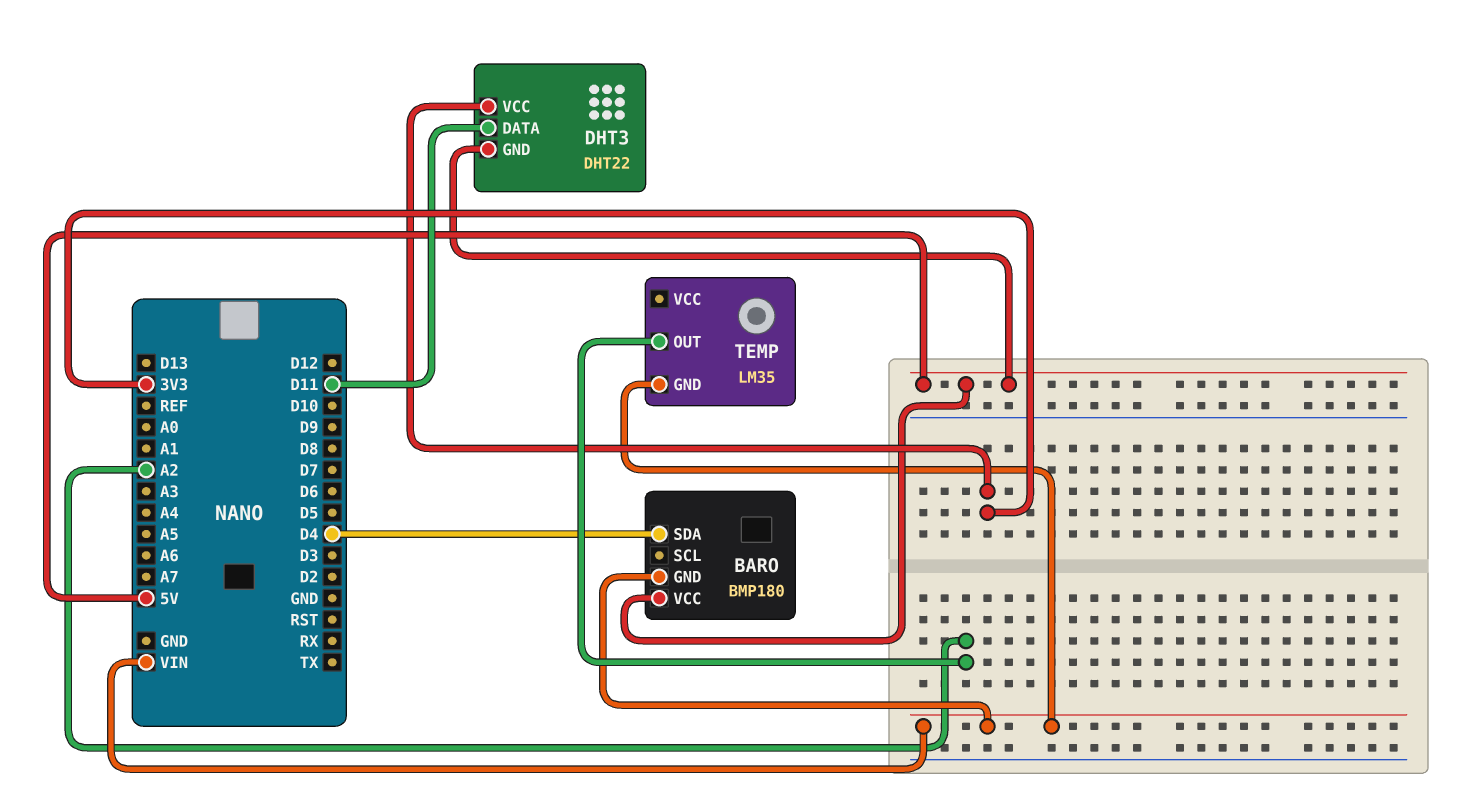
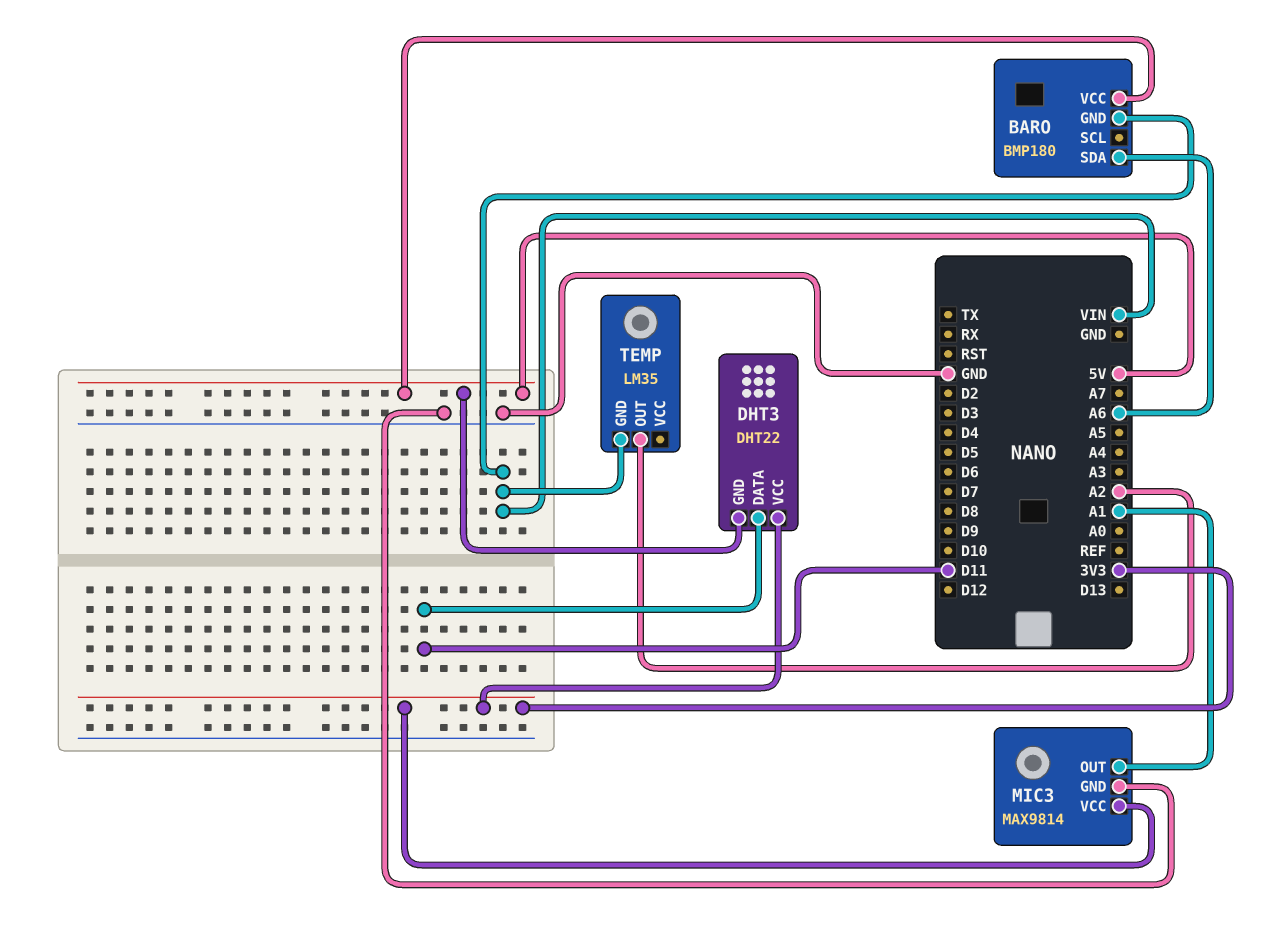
BARO pin SDA: D4 -> A6
MIC3: none -> MAX9814
MIC3 pin GND: none -> GND
MIC3 pin OUT: none -> A1
MIC3 pin VCC: none -> 3V3

